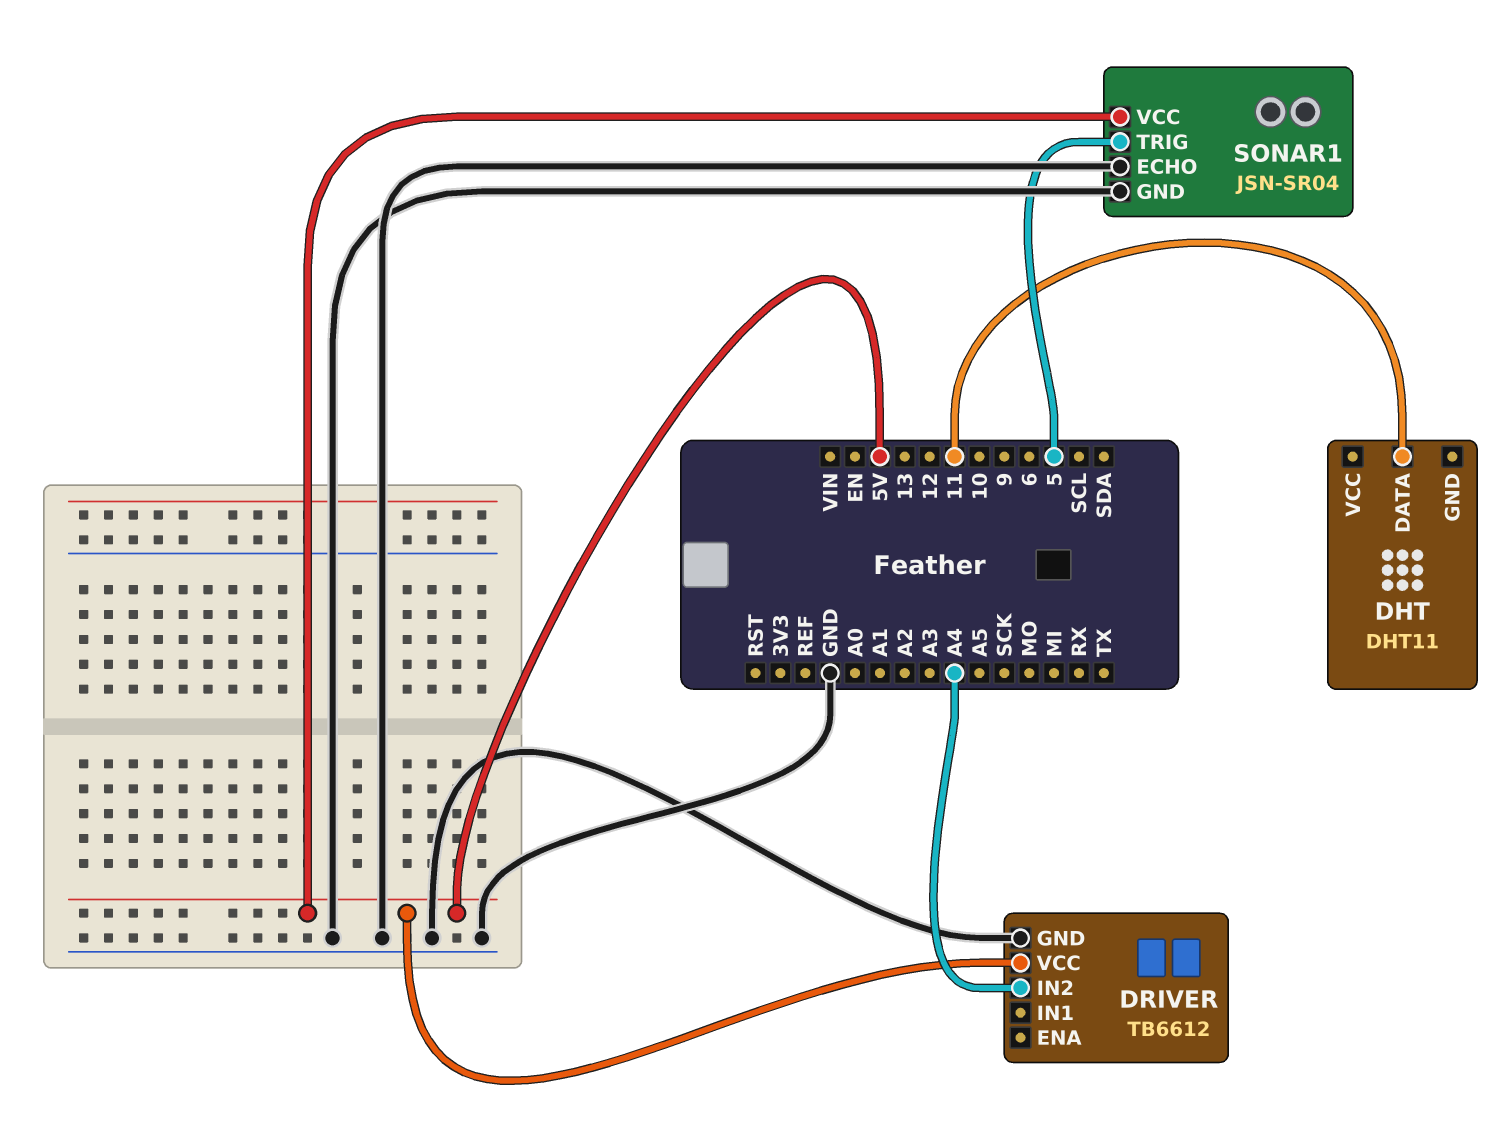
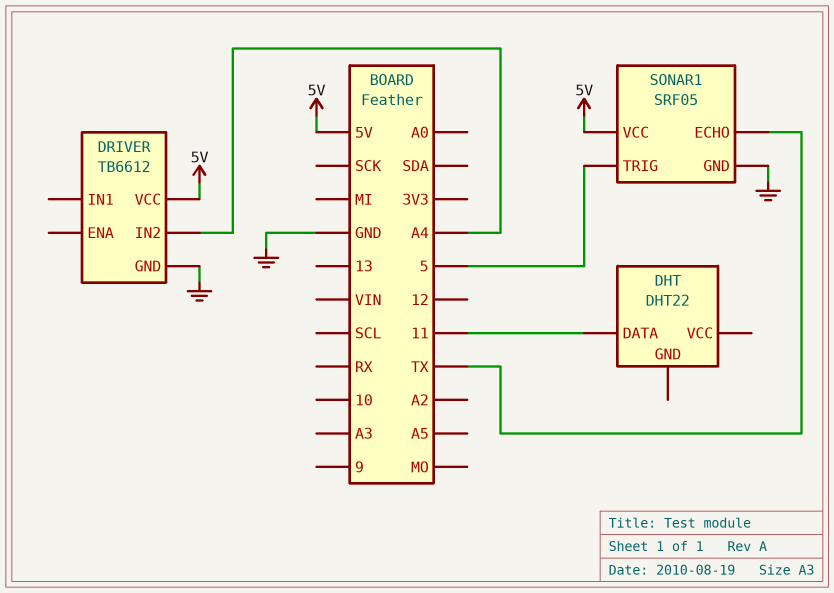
DHT: DHT11 -> DHT22
SONAR1: JSN-SR04 -> SRF05
SONAR1 pin ECHO: GND -> TX

